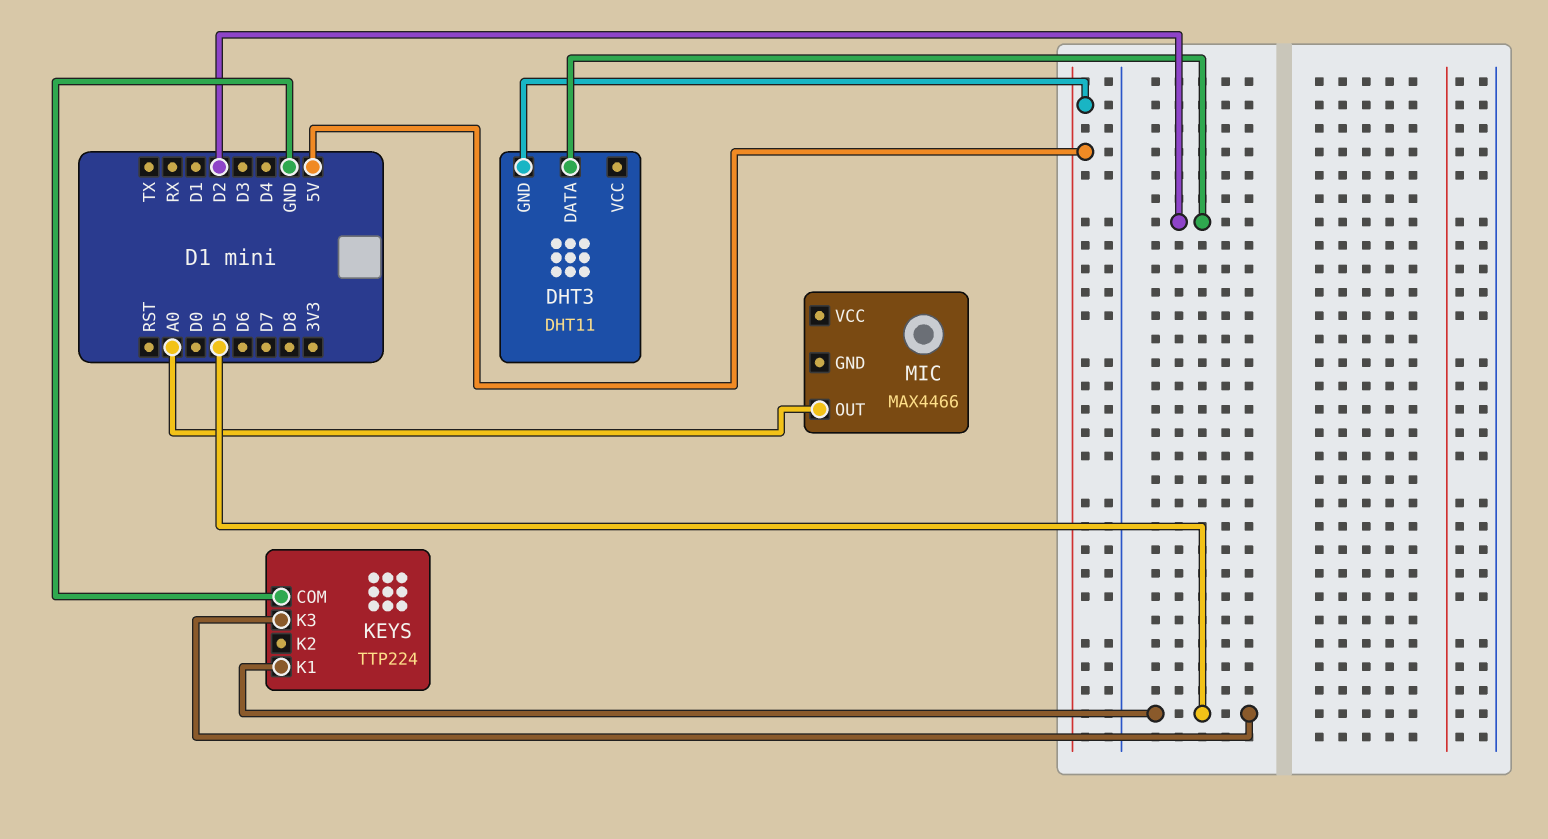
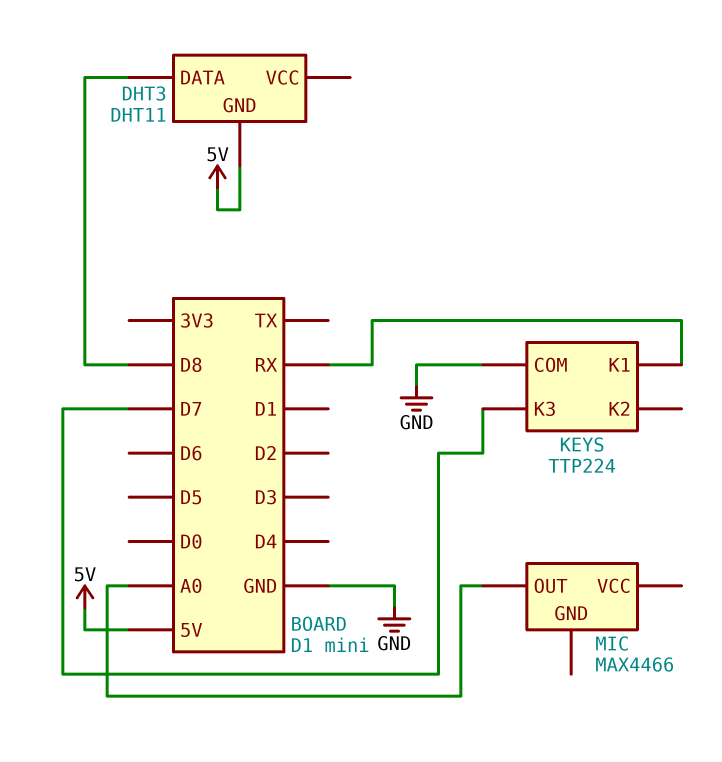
DHT3 pin DATA: D2 -> D8
KEYS pin K1: D5 -> RX
KEYS pin K3: D5 -> D7

